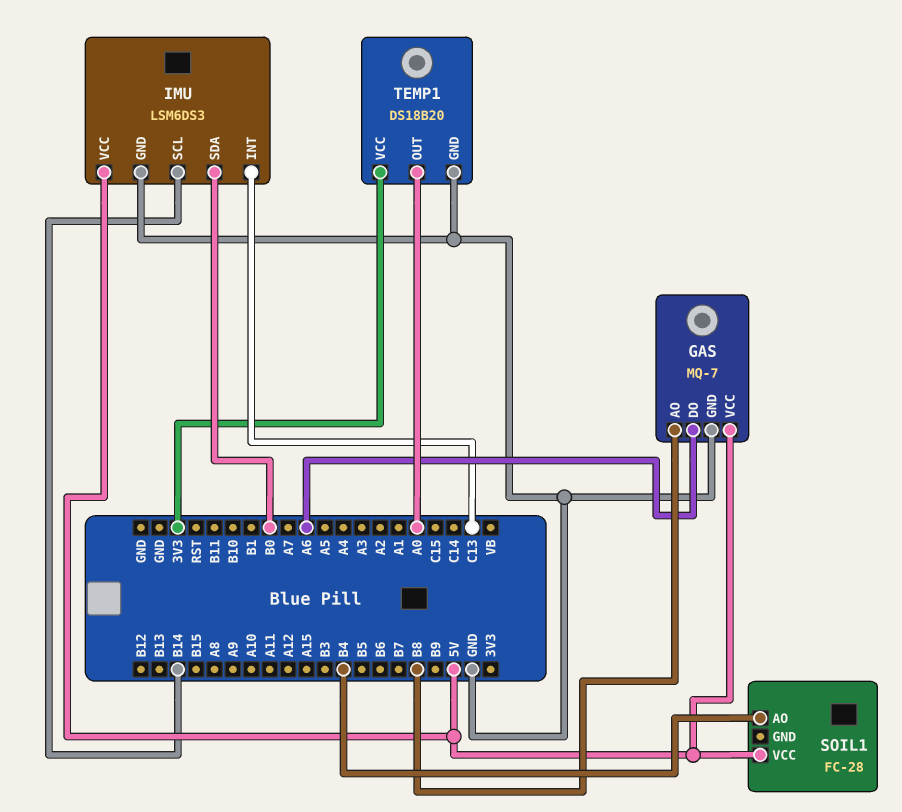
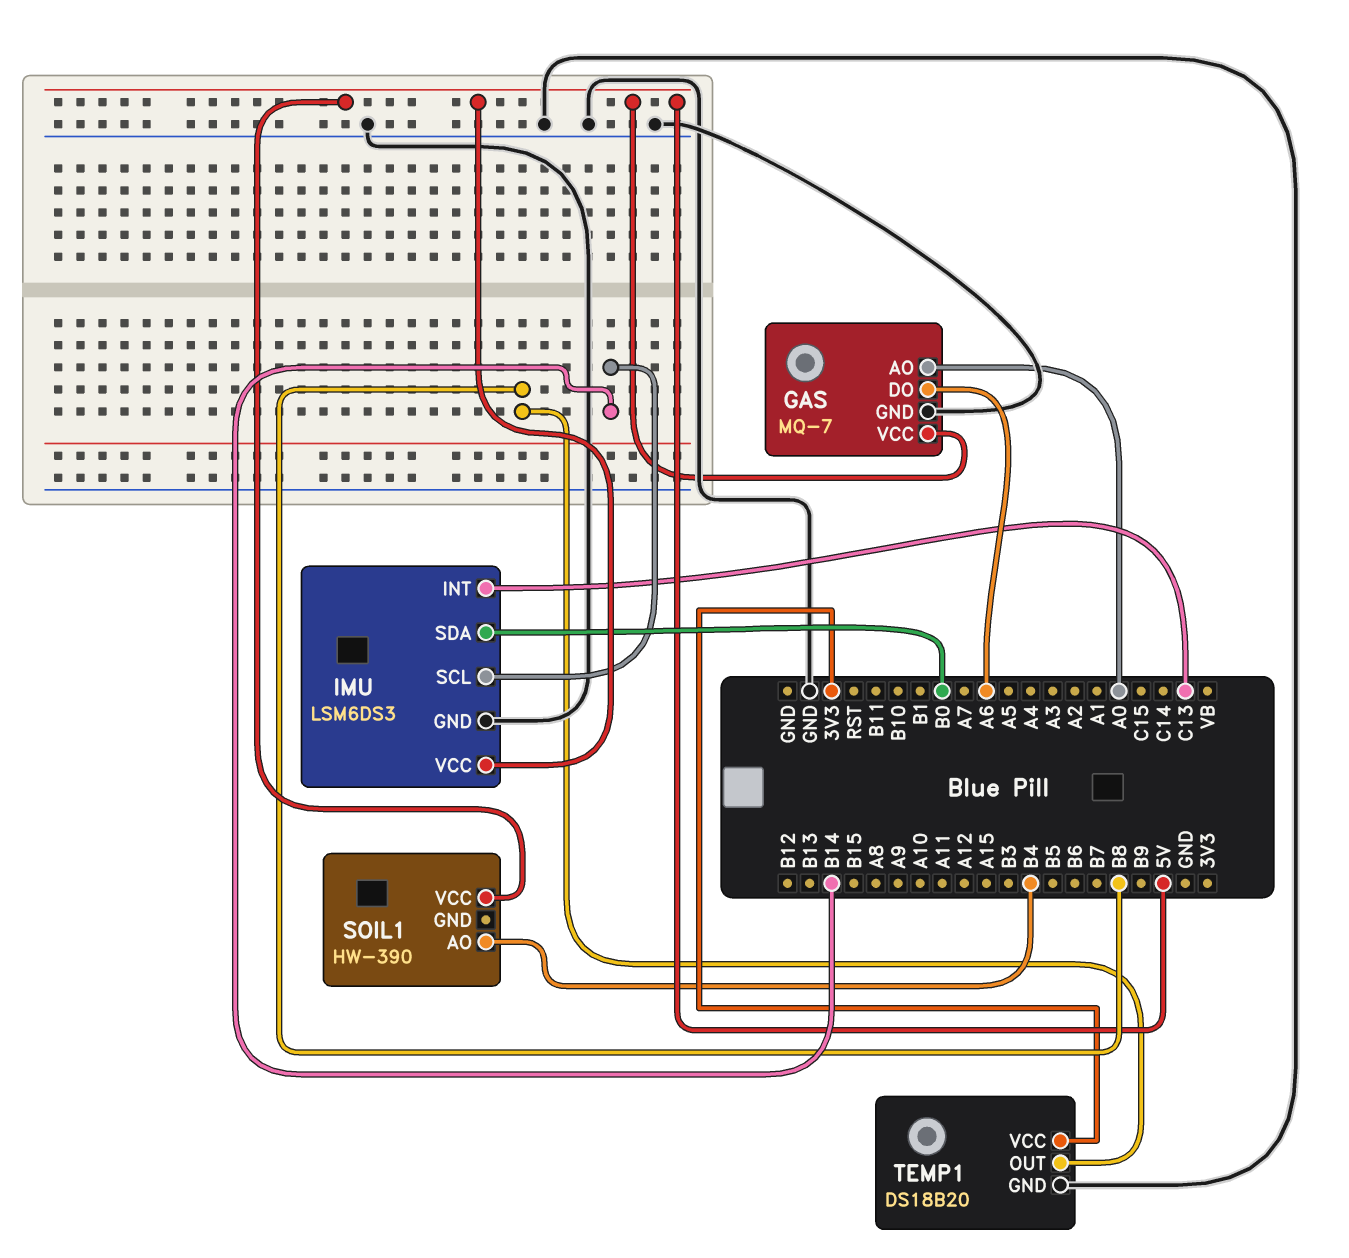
GAS pin AO: B8 -> A0
SOIL1: FC-28 -> HW-390
TEMP1 pin OUT: A0 -> B8

